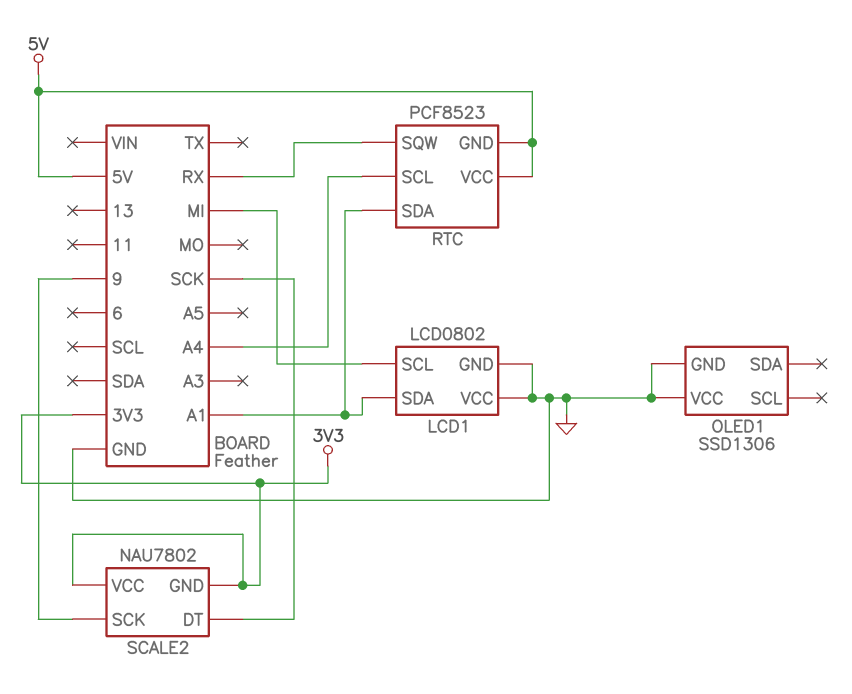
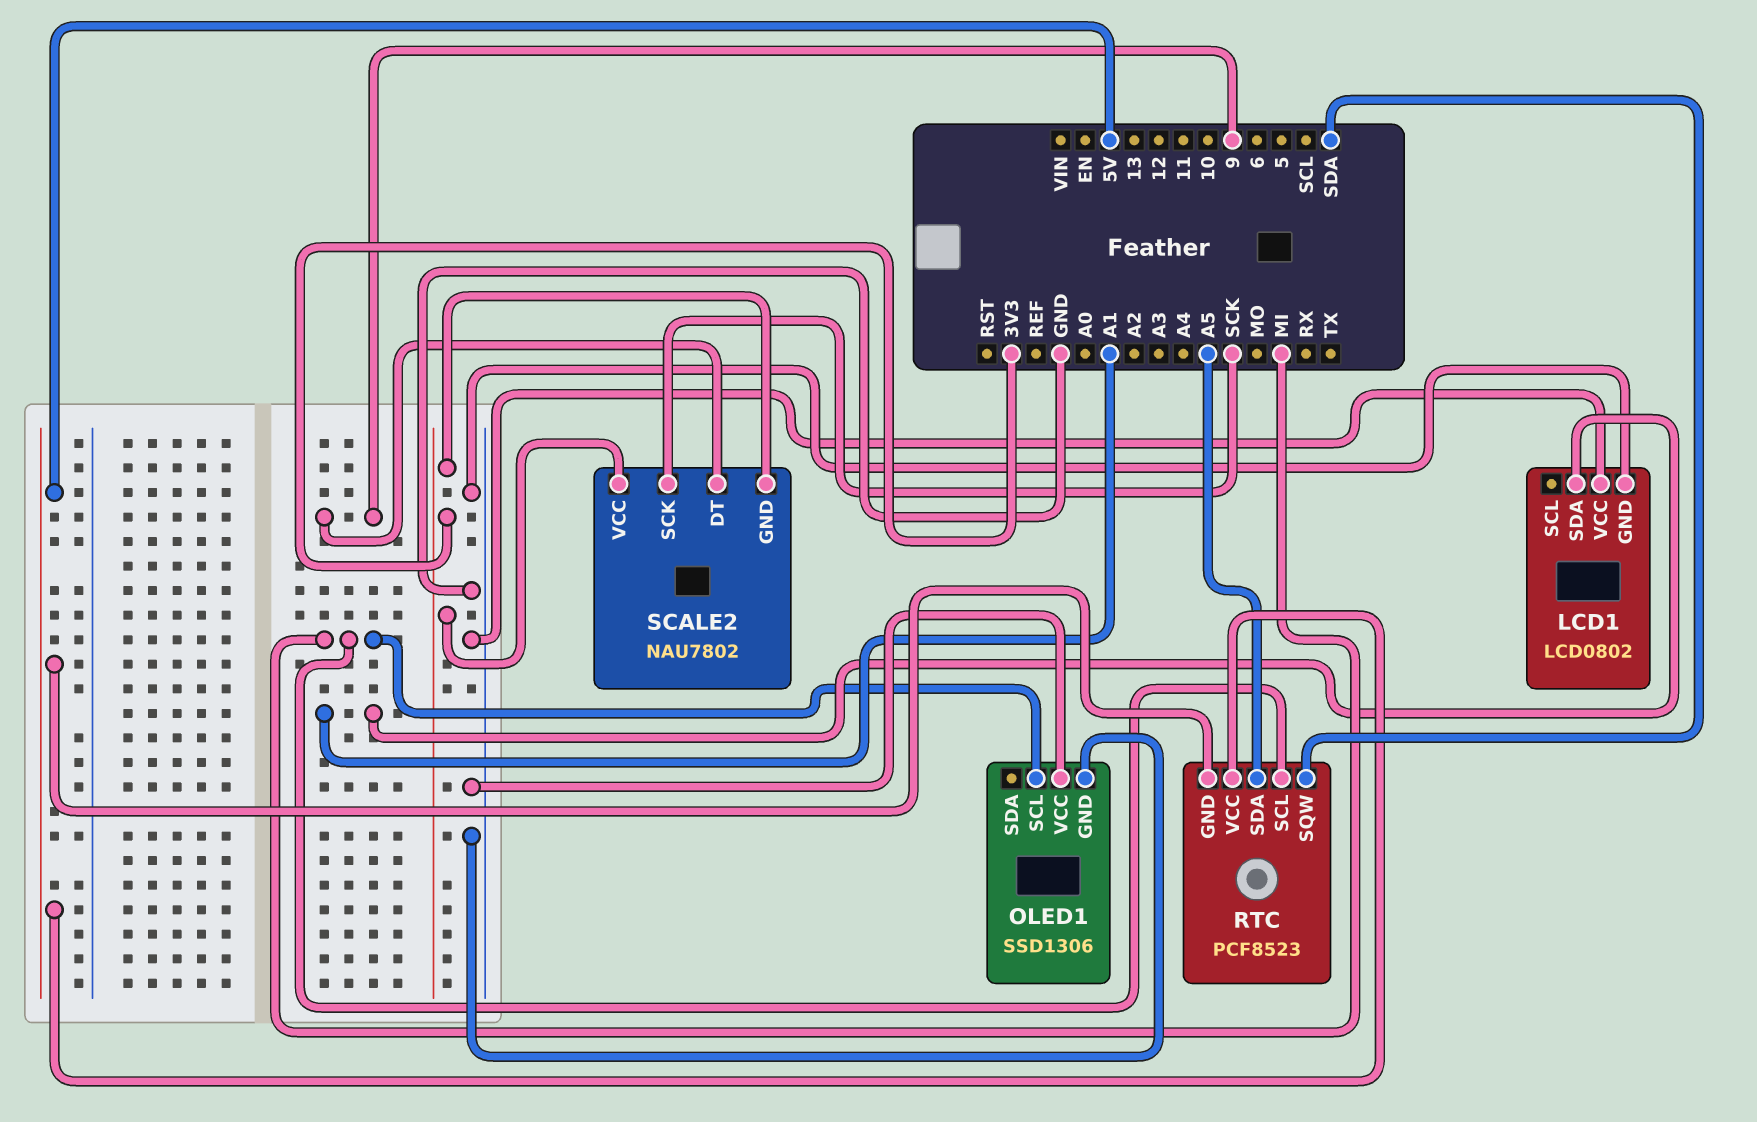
LCD1 pin SCL: MI -> none
OLED1 pin SCL: none -> MI
RTC pin SCL: A4 -> MI
RTC pin SDA: A1 -> A5
RTC pin SQW: RX -> SDA
SCALE2 pin DT: SCK -> 9
SCALE2 pin SCK: 9 -> SCK

